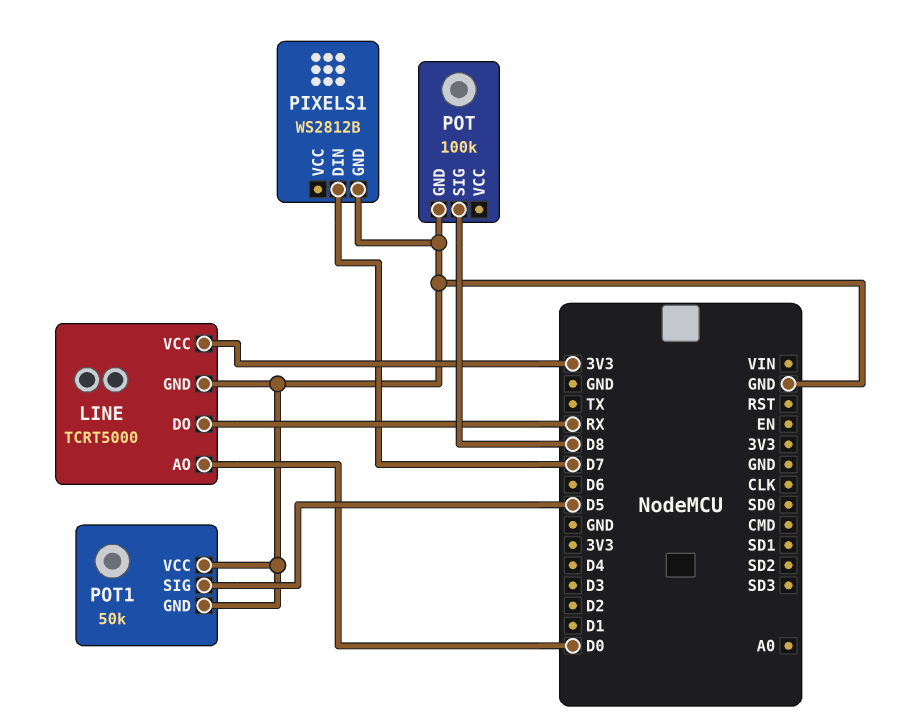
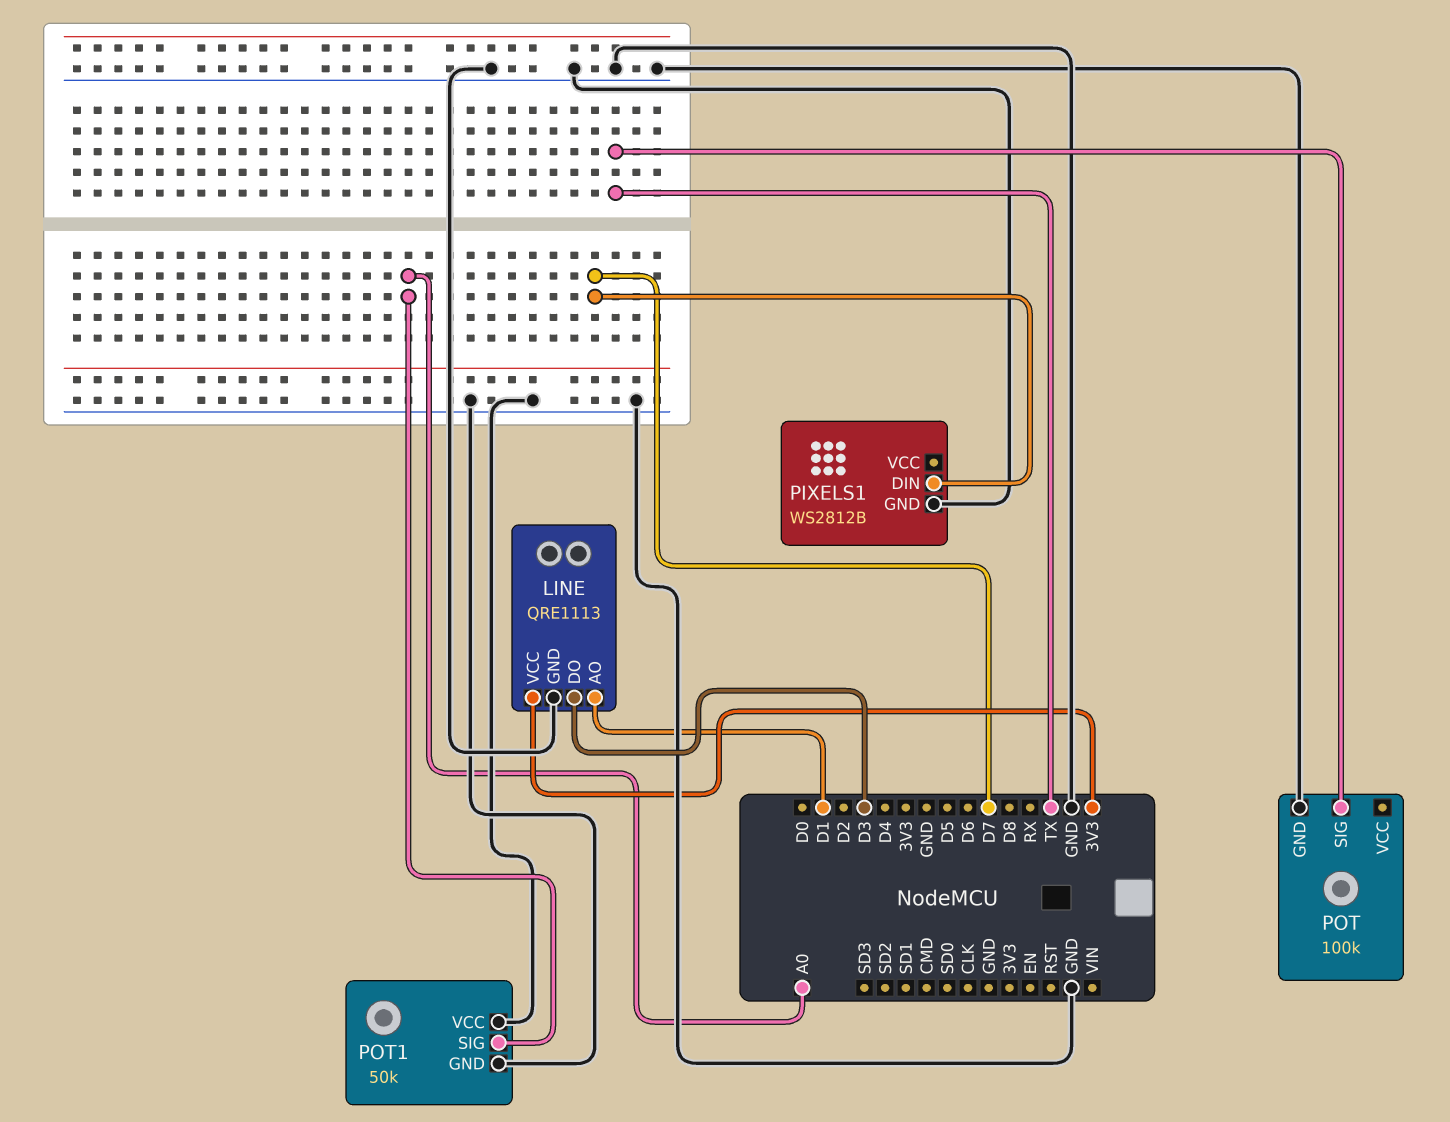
LINE: TCRT5000 -> QRE1113
LINE pin AO: D0 -> D1
LINE pin DO: RX -> D3
POT pin SIG: D8 -> TX
POT1 pin SIG: D5 -> A0

